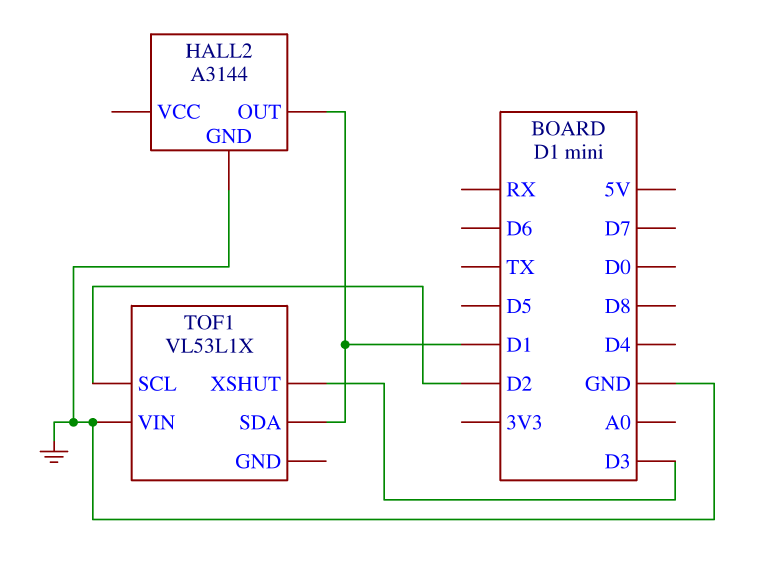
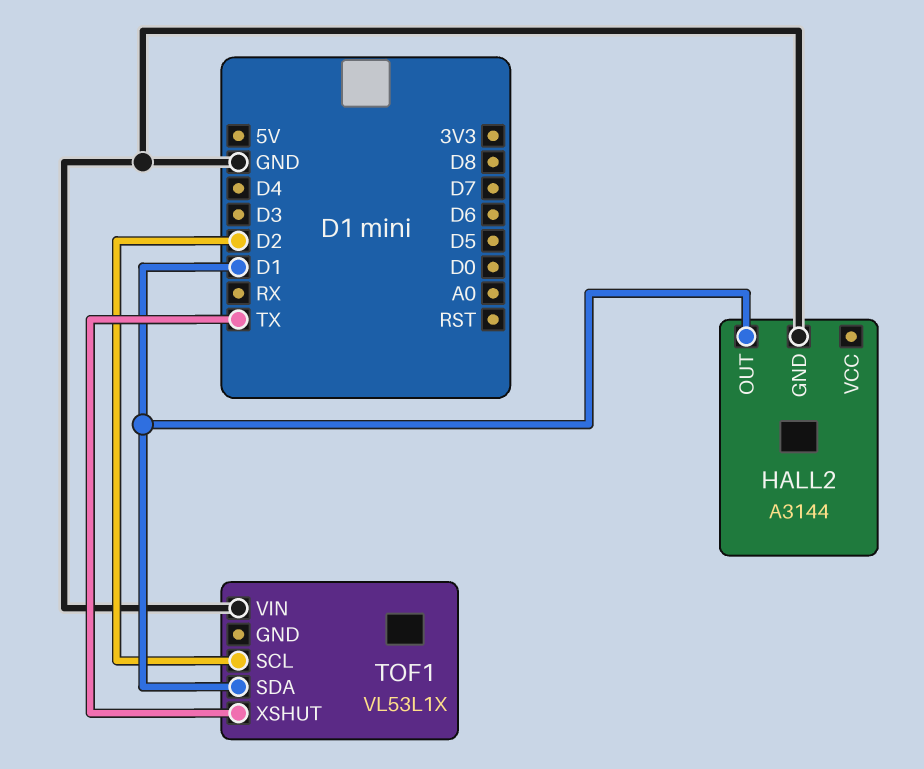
TOF1 pin XSHUT: D3 -> TX

